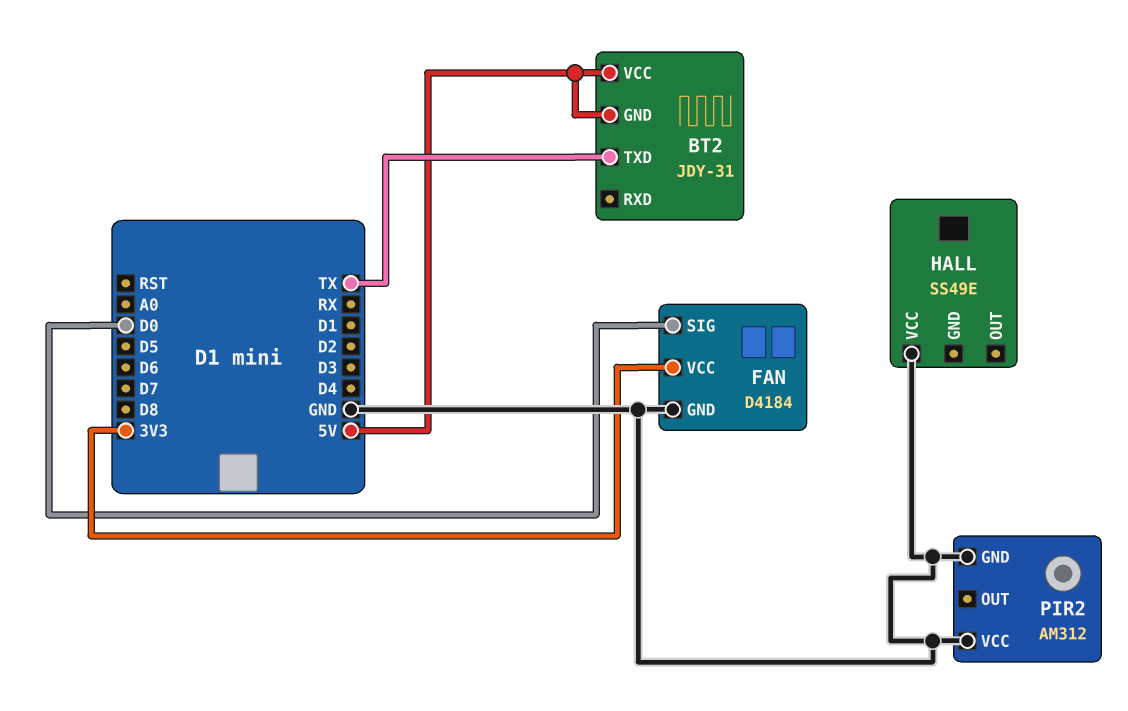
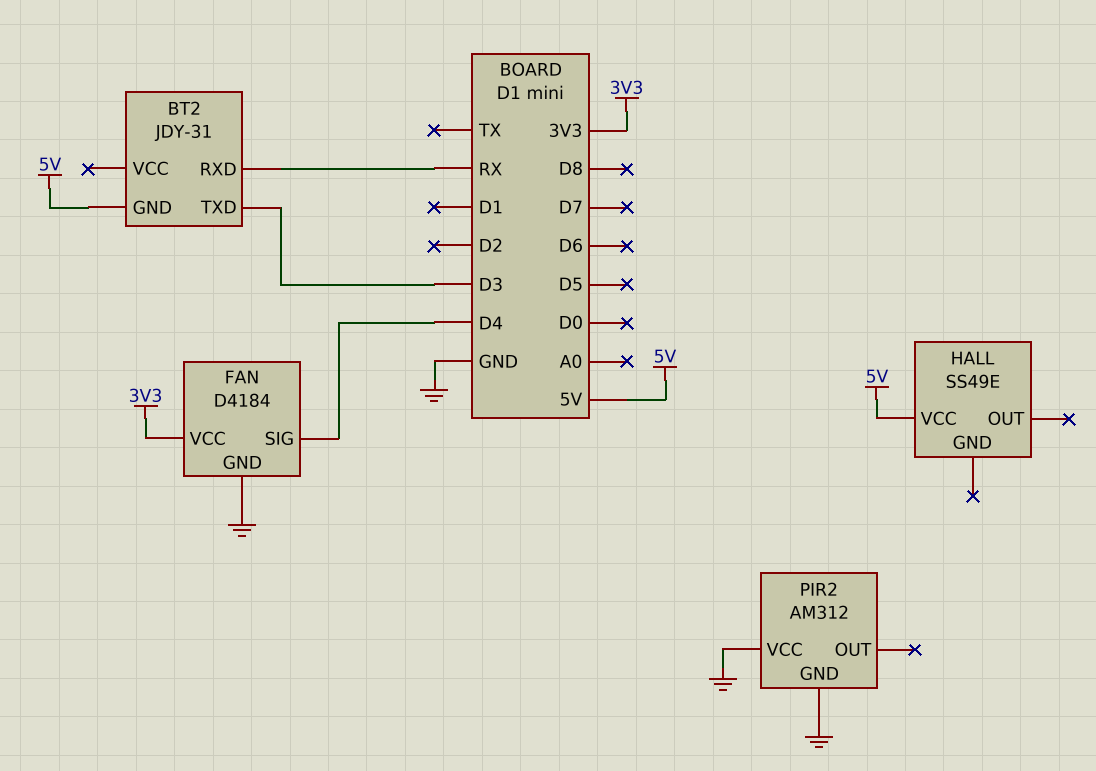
BT2 pin RXD: none -> RX
BT2 pin TXD: TX -> D3
BT2 pin VCC: 5V -> none
FAN pin SIG: D0 -> D4
HALL pin VCC: GND -> 5V

